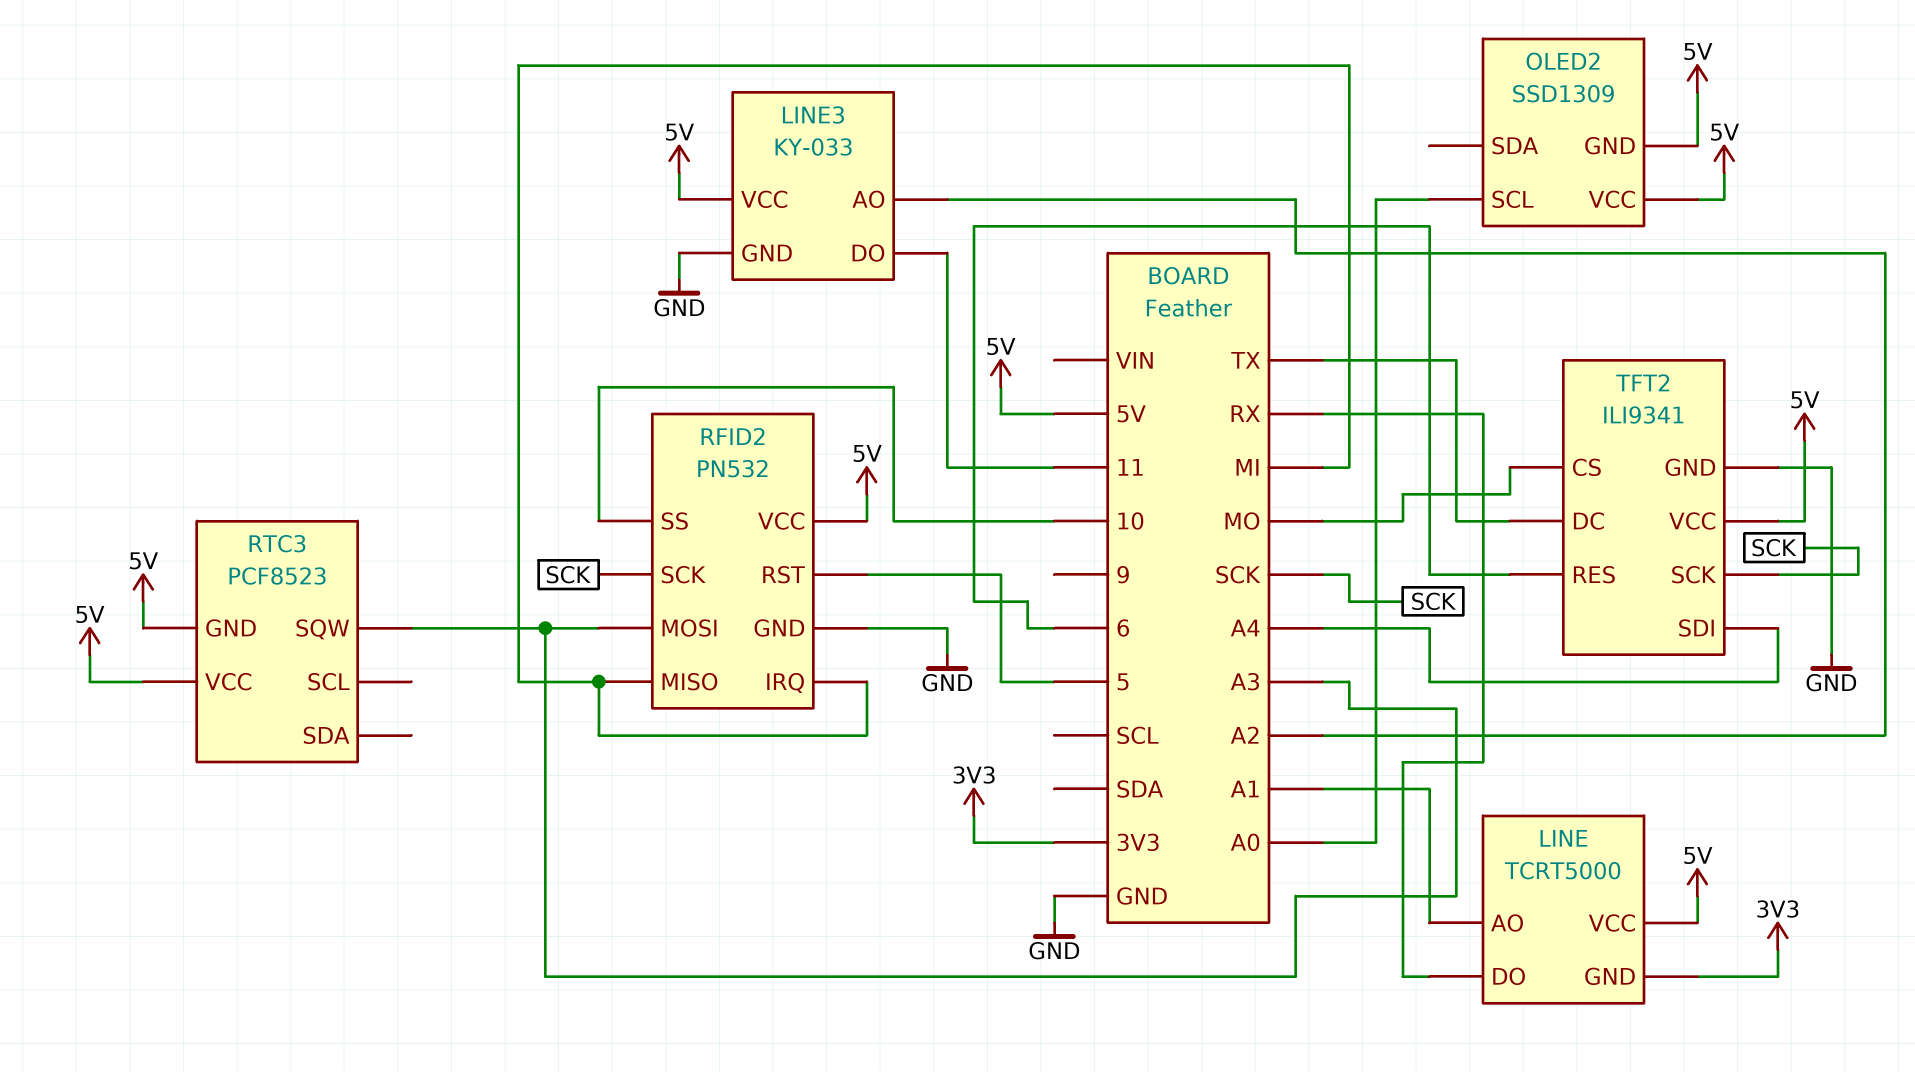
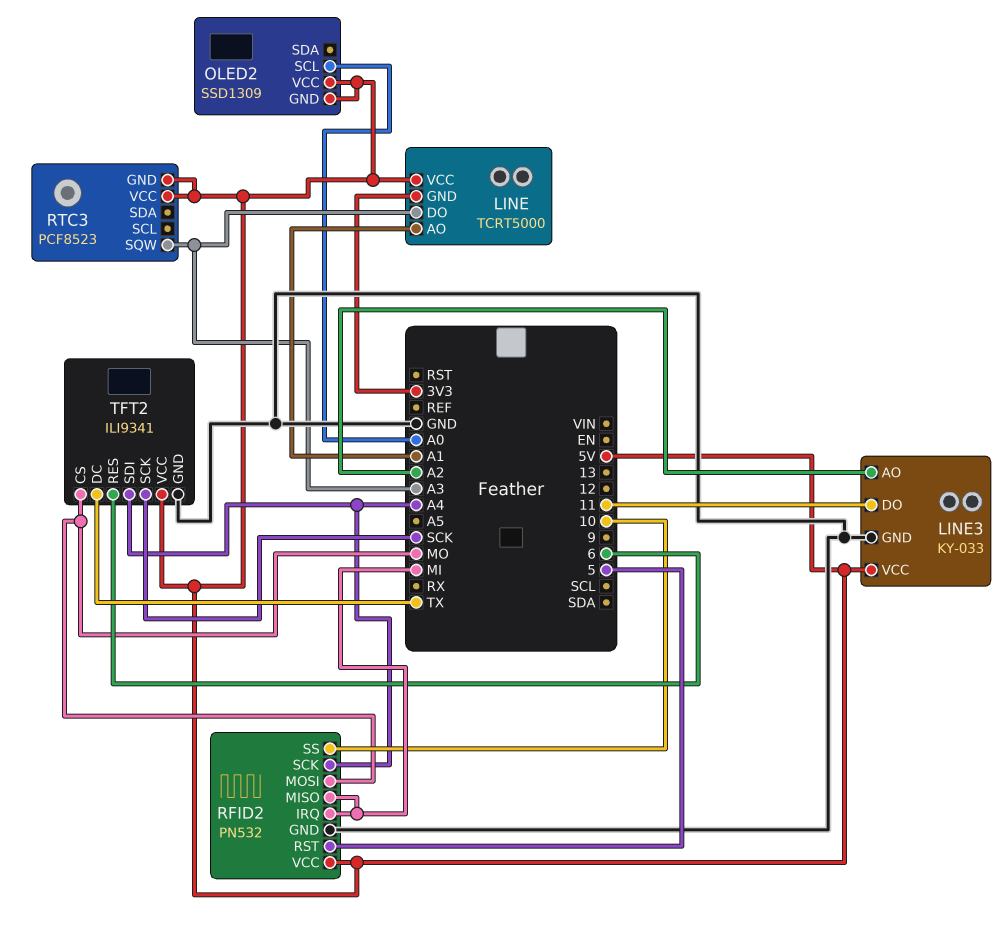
LINE pin DO: RX -> A3
RFID2 pin MOSI: A3 -> MO
RFID2 pin SCK: SCK -> A4

